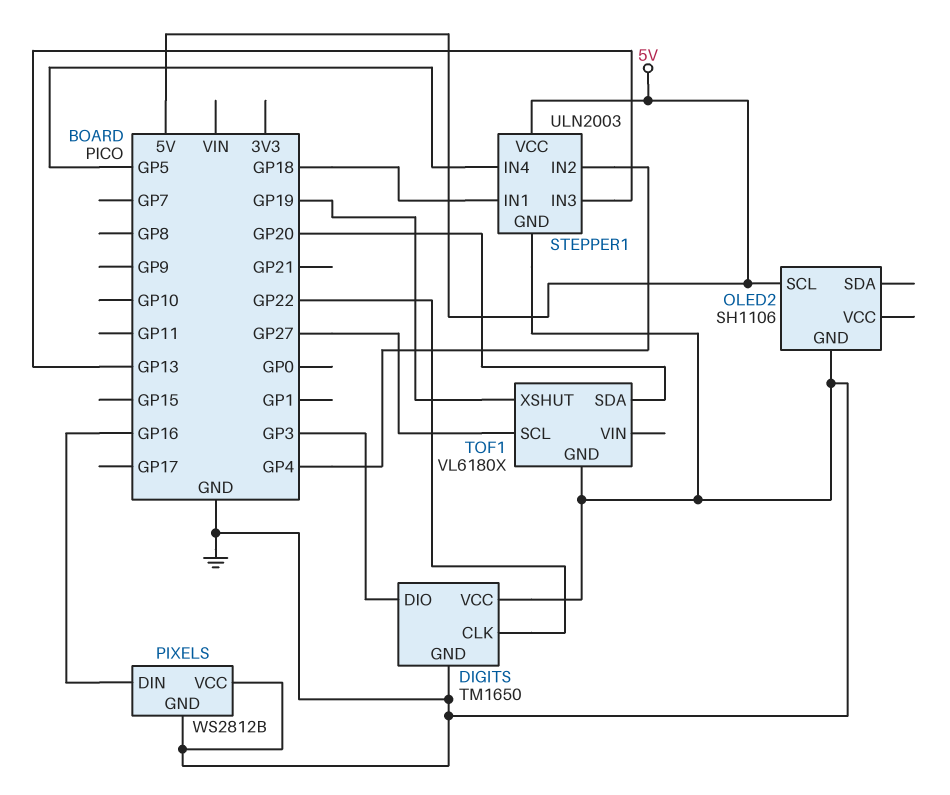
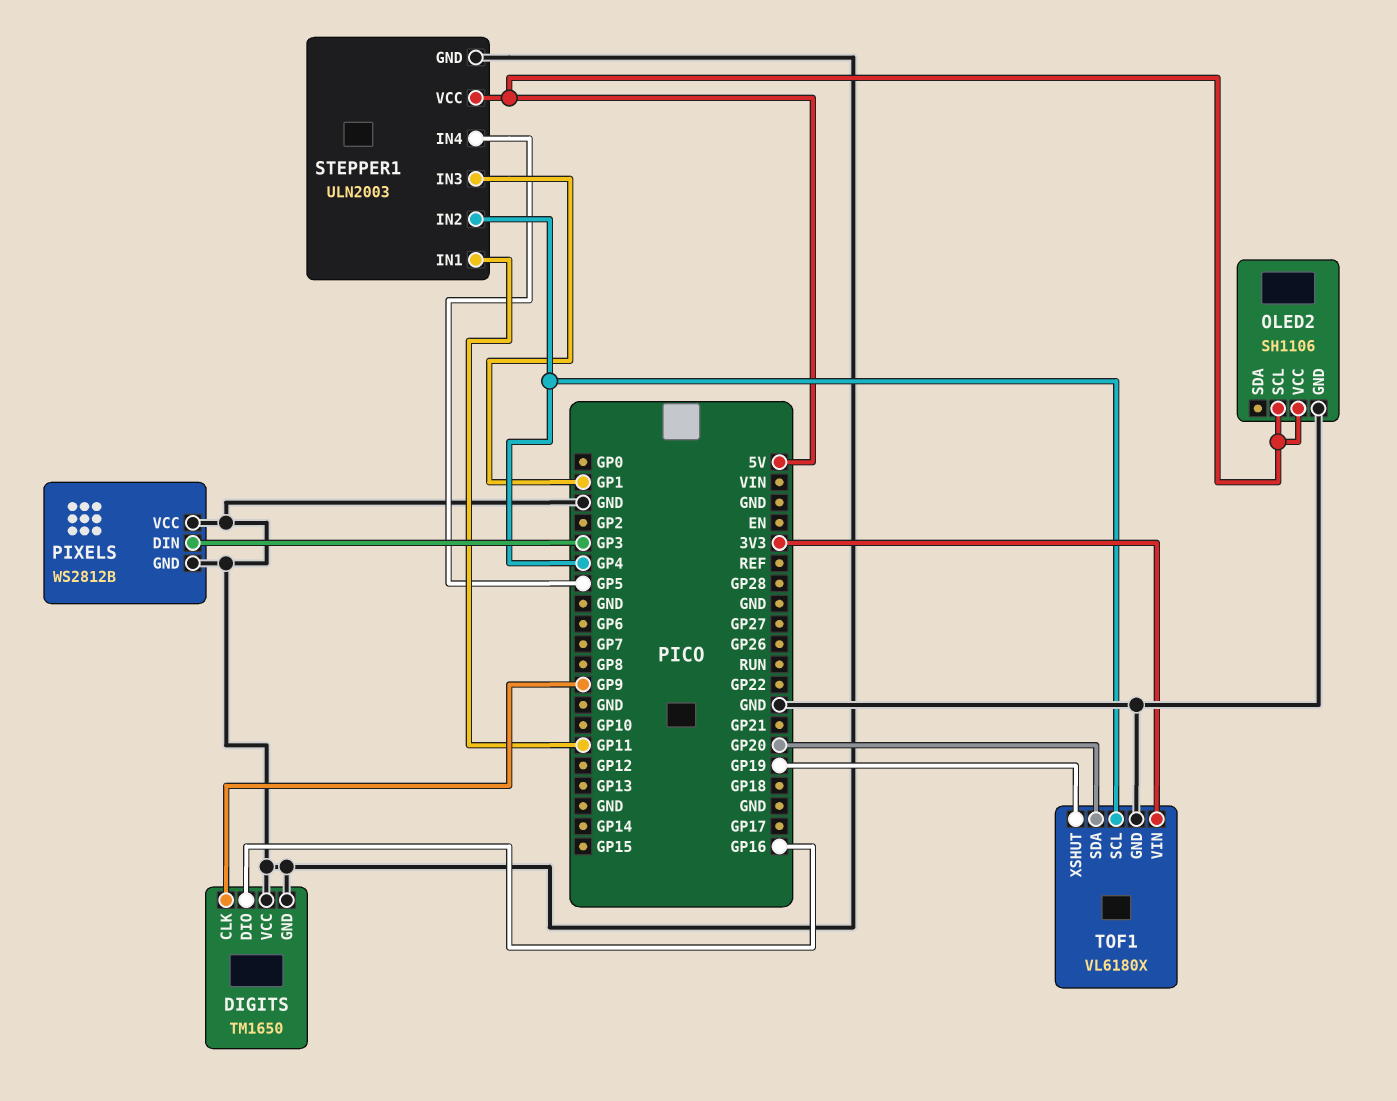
DIGITS pin CLK: GP22 -> GP9
DIGITS pin DIO: GP3 -> GP16
OLED2 pin VCC: none -> 5V
PIXELS pin DIN: GP16 -> GP3
STEPPER1 pin IN1: GP18 -> GP11
STEPPER1 pin IN3: GP13 -> GP1
TOF1 pin SCL: GP27 -> GP4
TOF1 pin VIN: none -> 3V3

